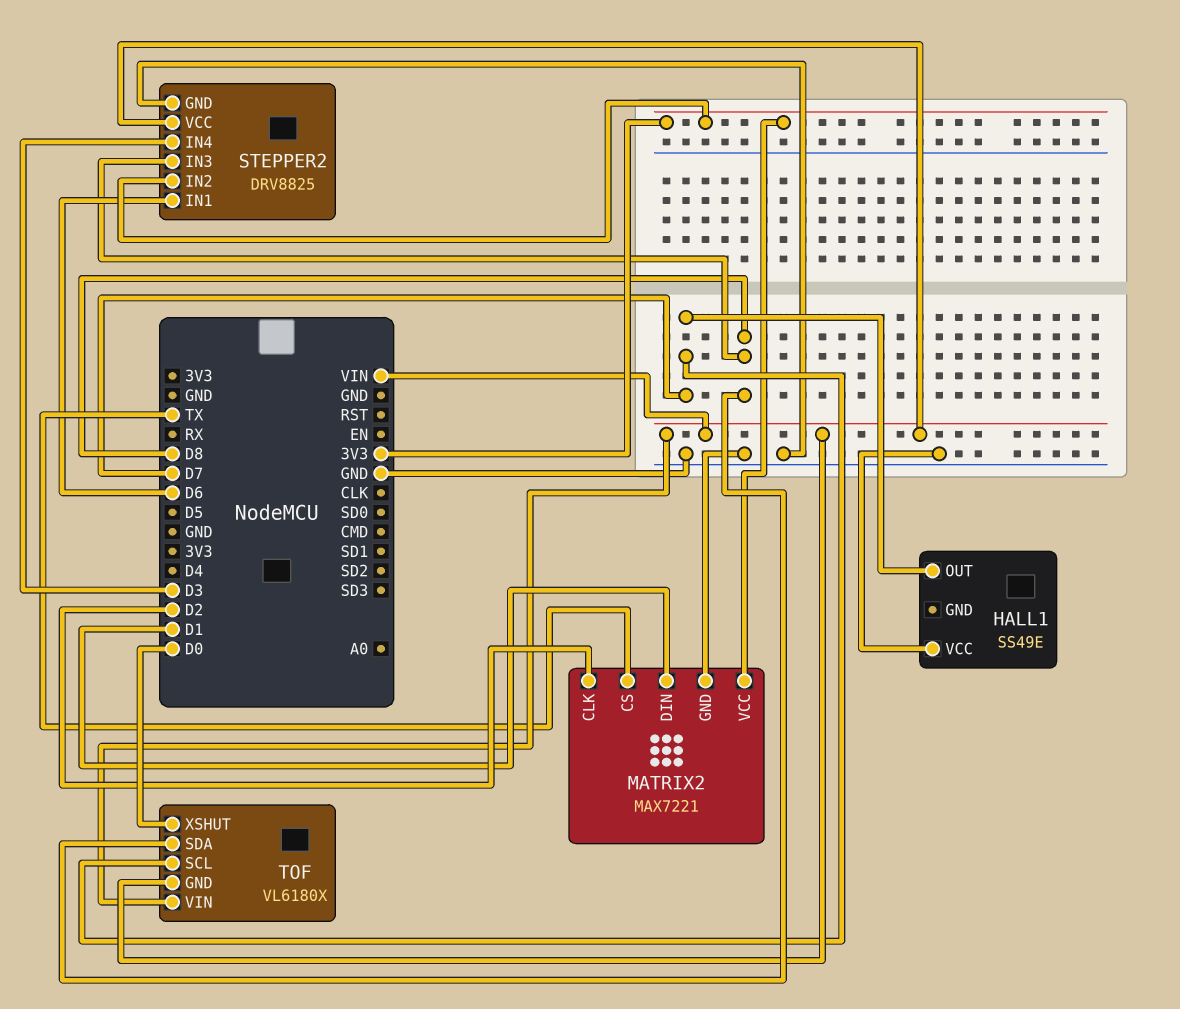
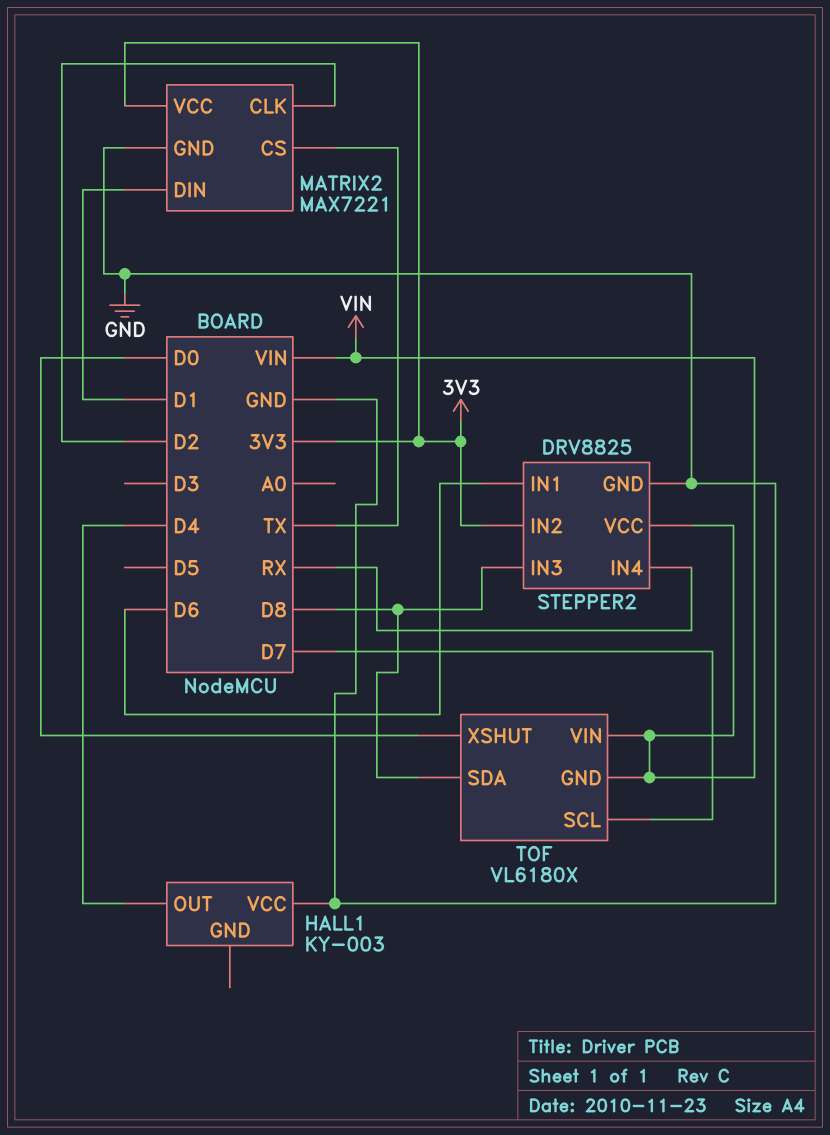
HALL1: SS49E -> KY-003
HALL1 pin OUT: D7 -> D4
STEPPER2 pin IN4: D3 -> RX

